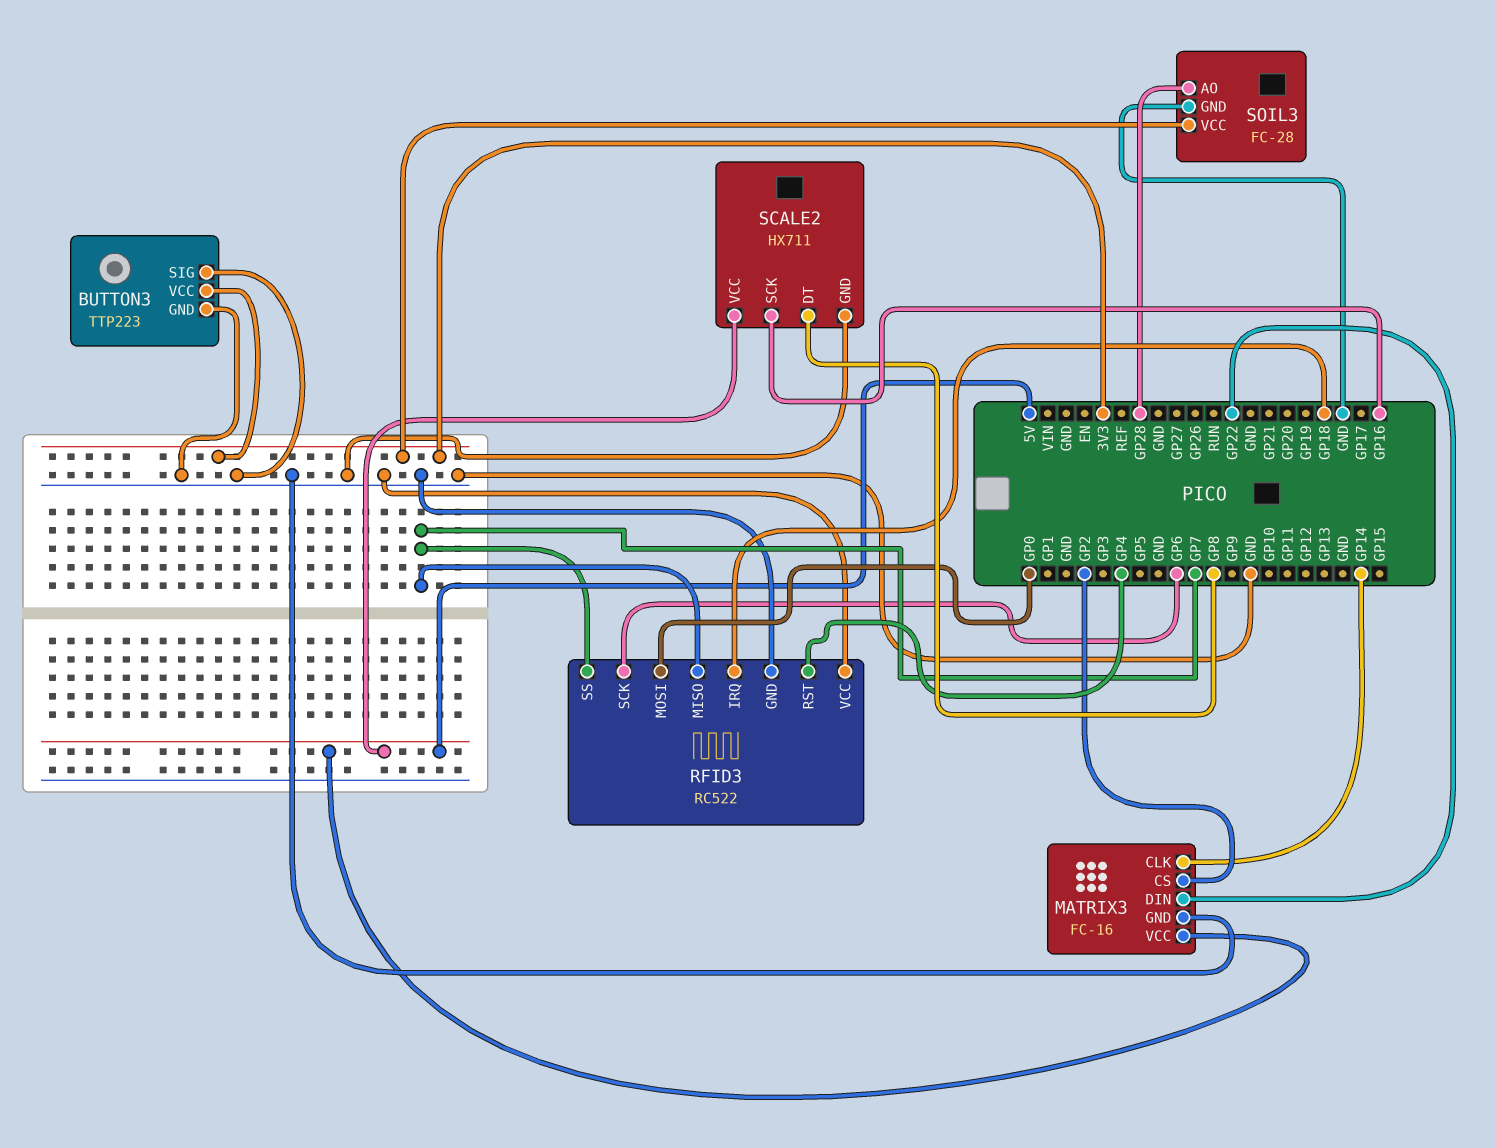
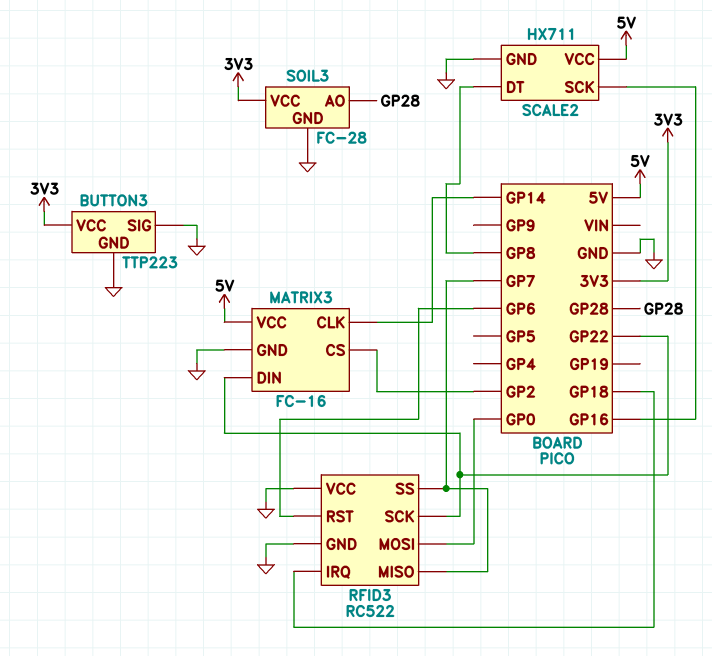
RFID3 pin RST: GP4 -> GP6
RFID3 pin SCK: GP6 -> GP22

